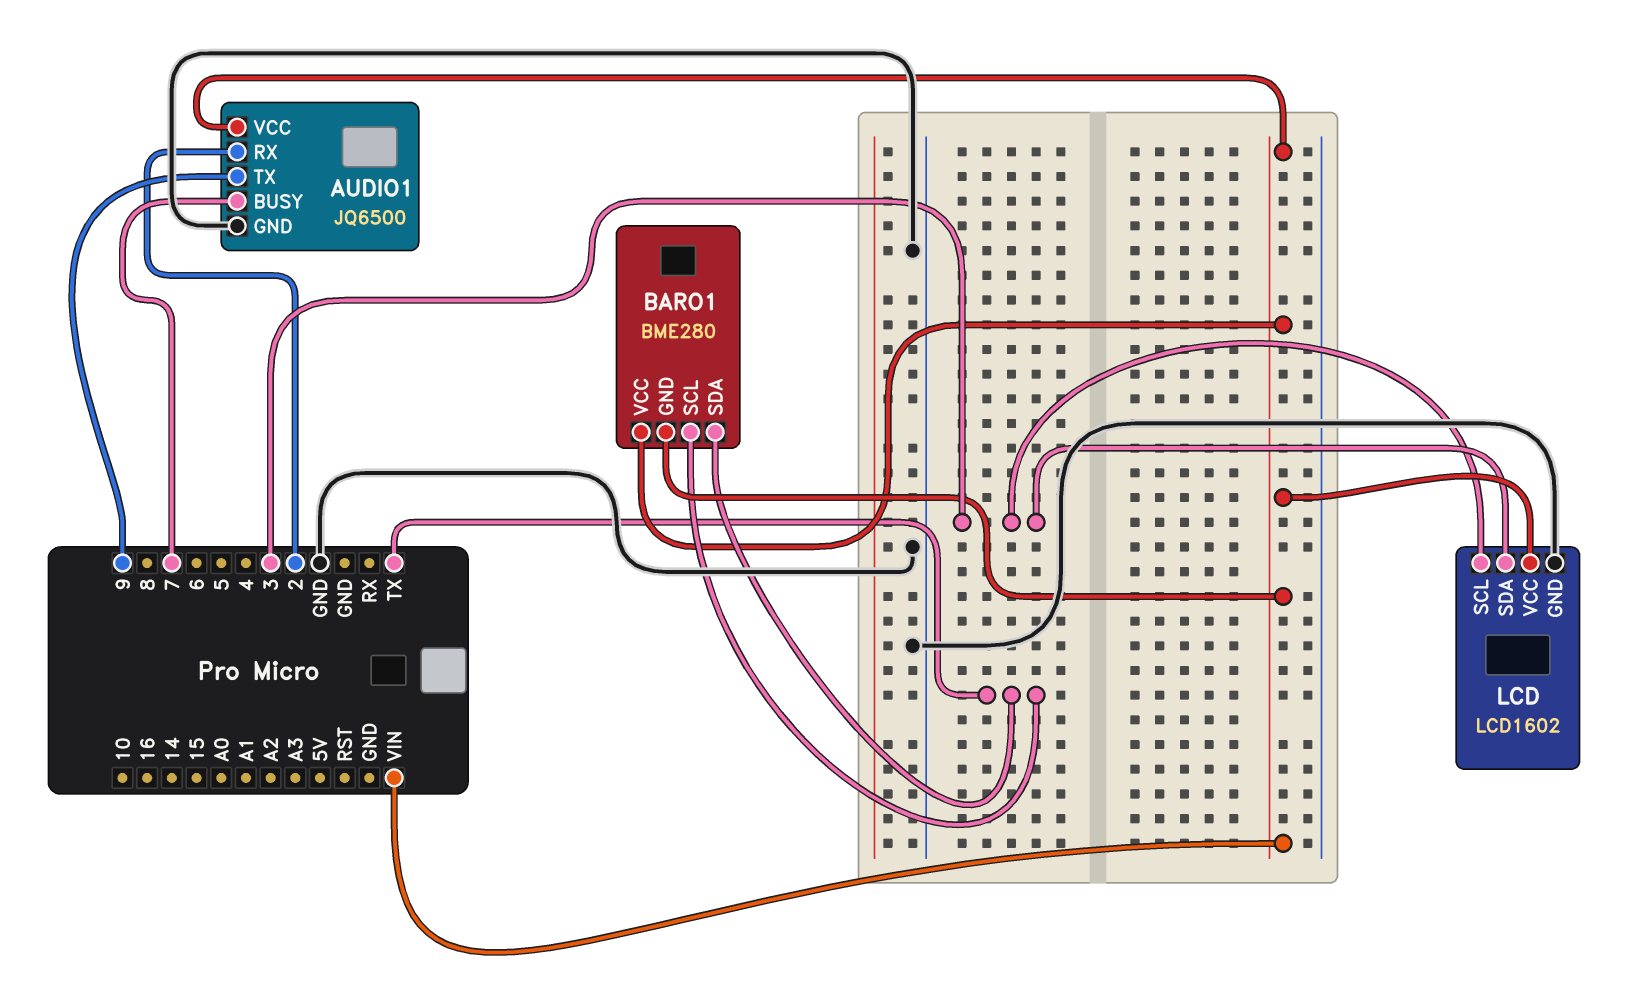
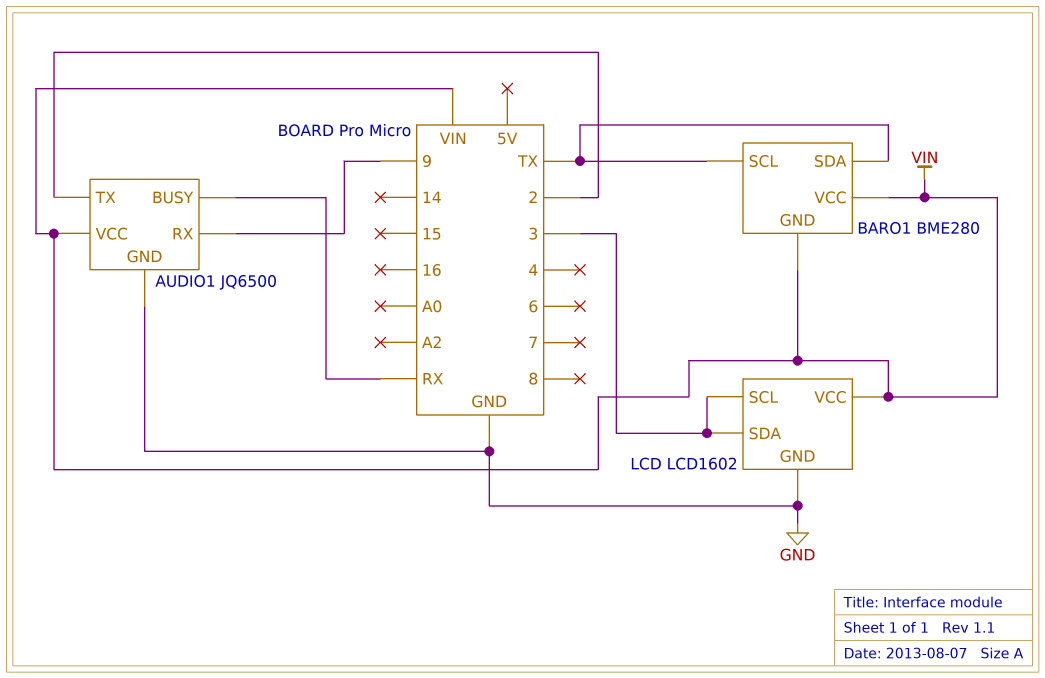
AUDIO1 pin BUSY: 7 -> RX
AUDIO1 pin RX: 2 -> 9
AUDIO1 pin TX: 9 -> 2

